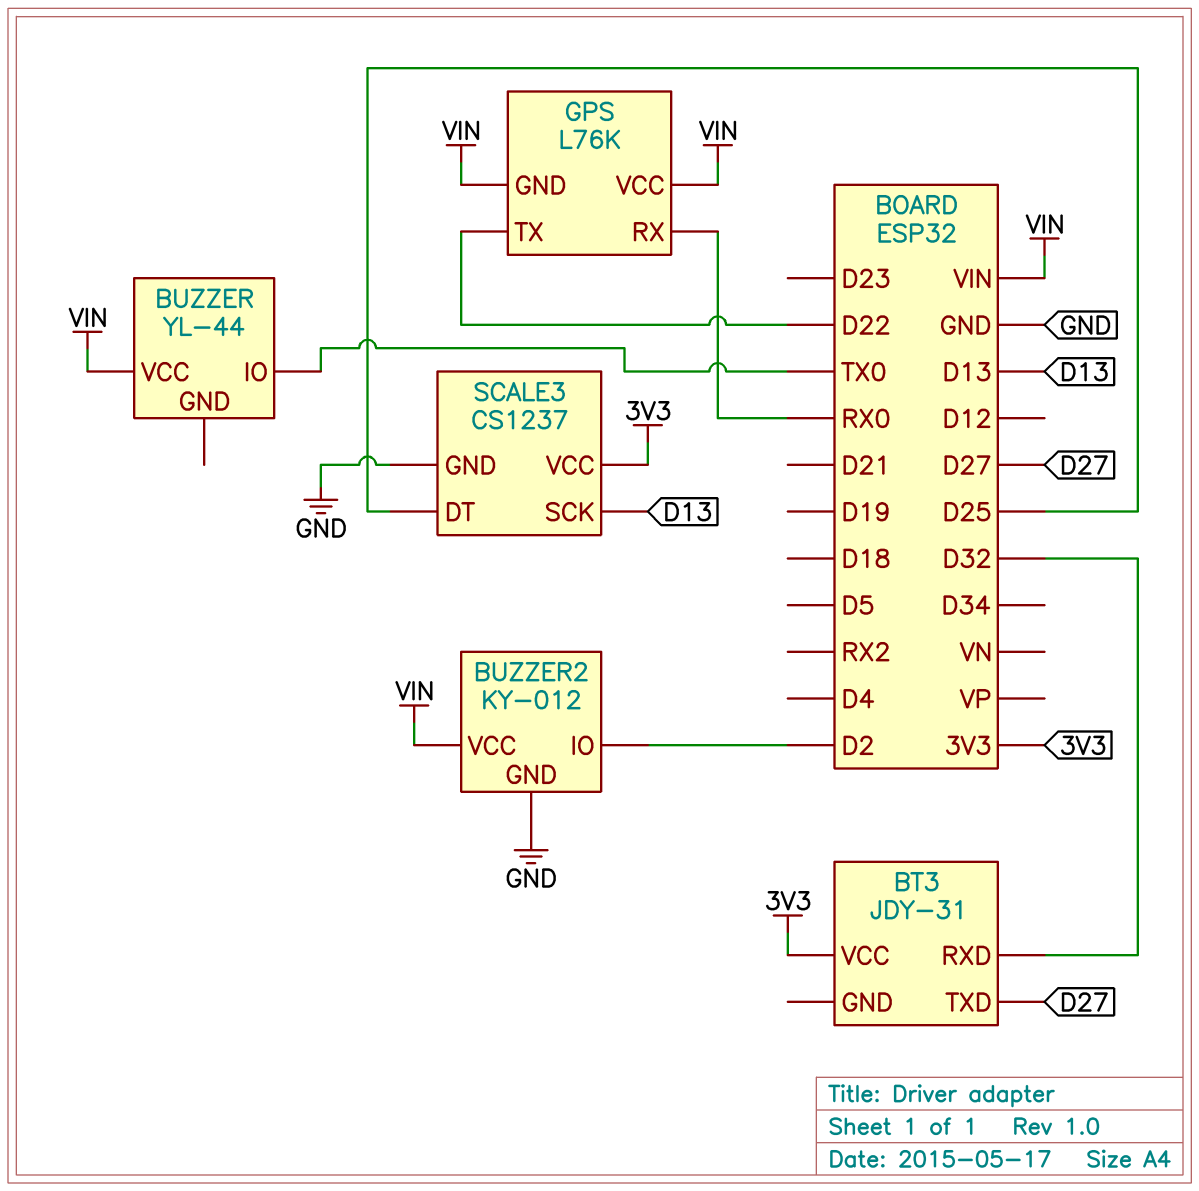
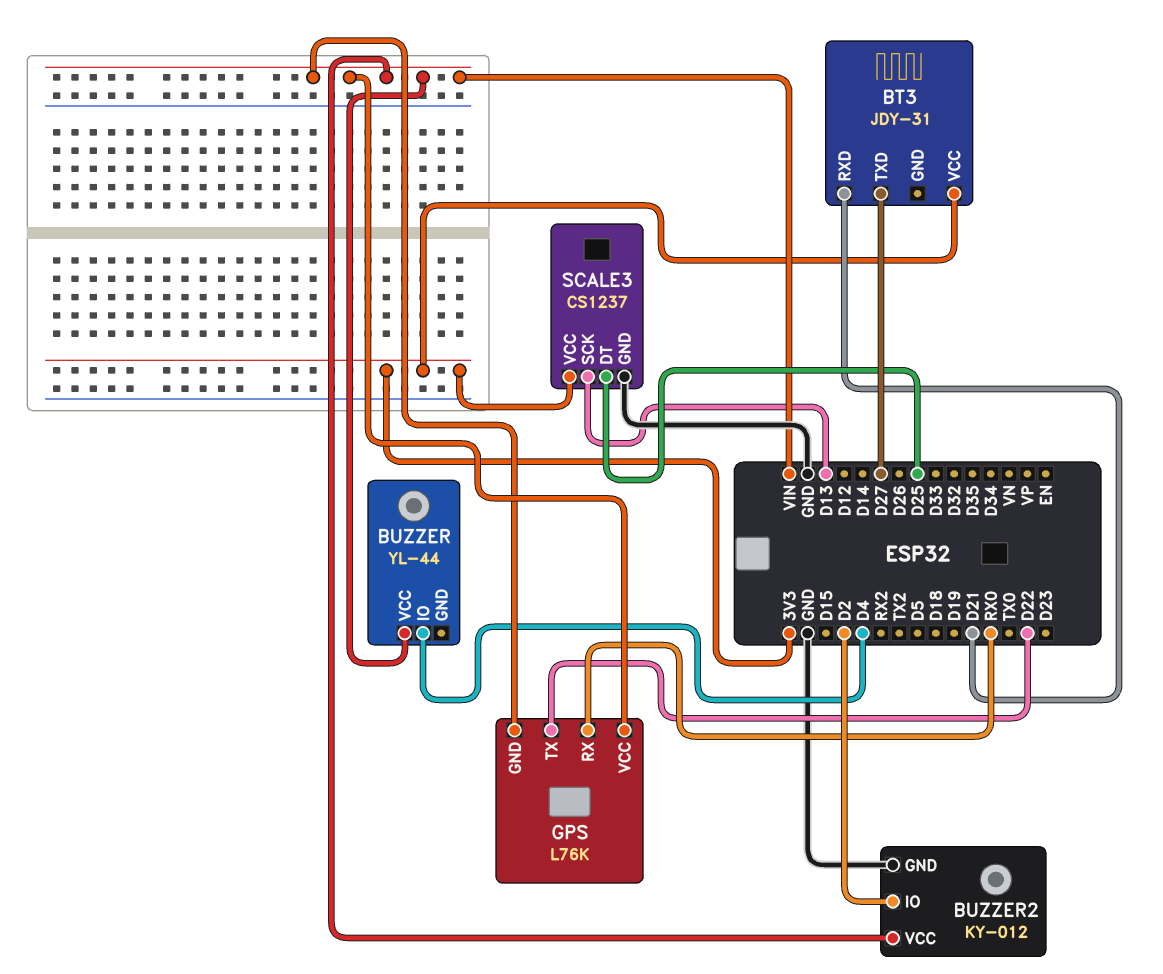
BT3 pin RXD: D32 -> D21
BUZZER pin IO: TX0 -> D4

